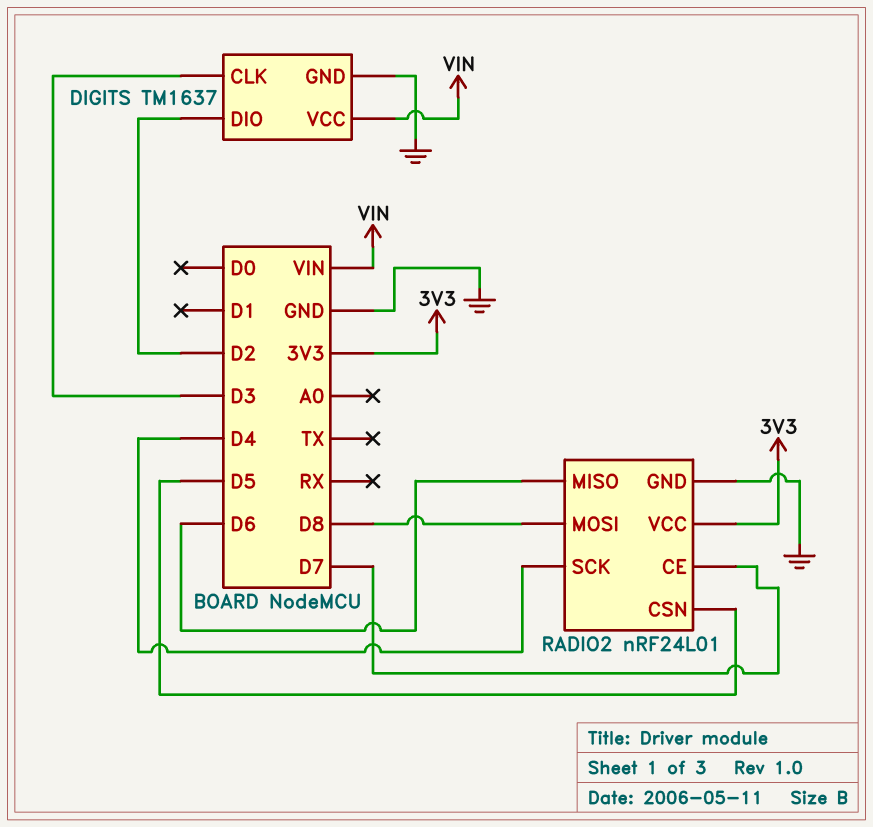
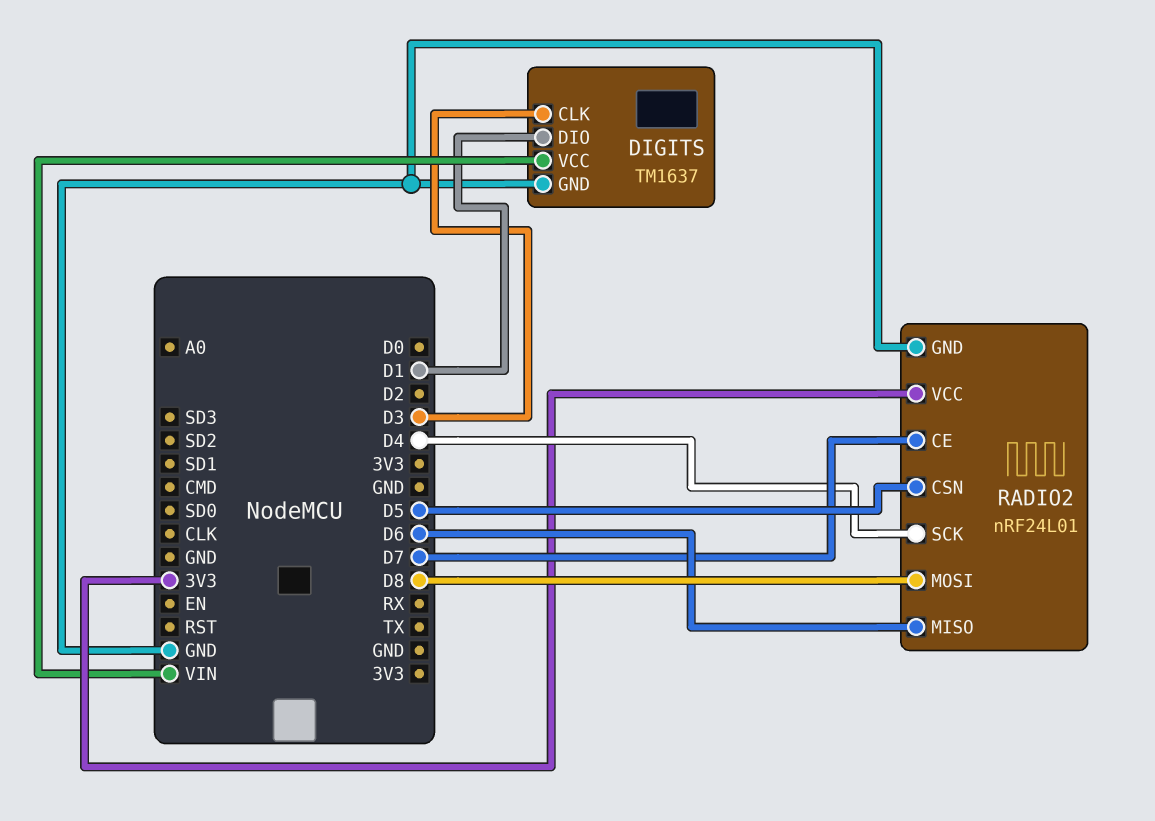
DIGITS pin DIO: D2 -> D1

